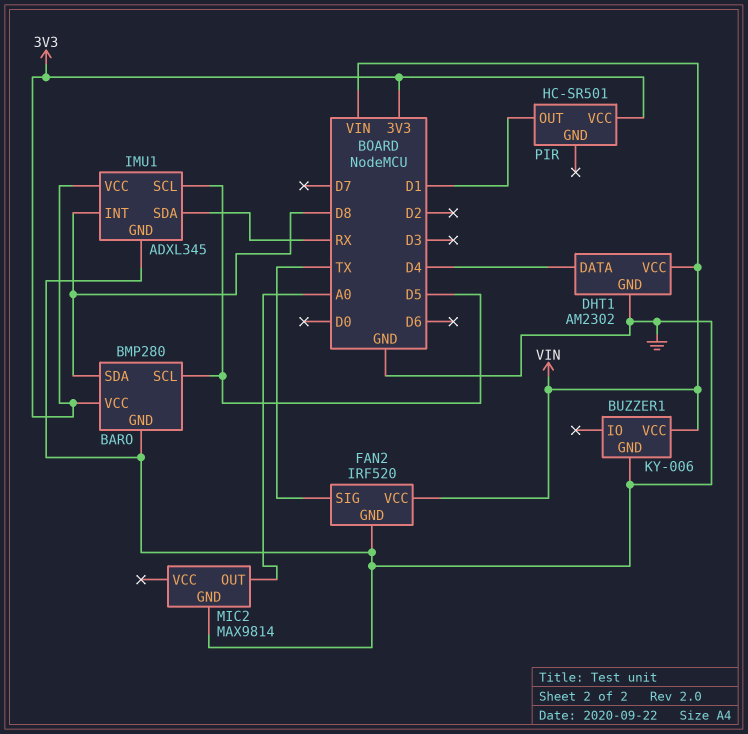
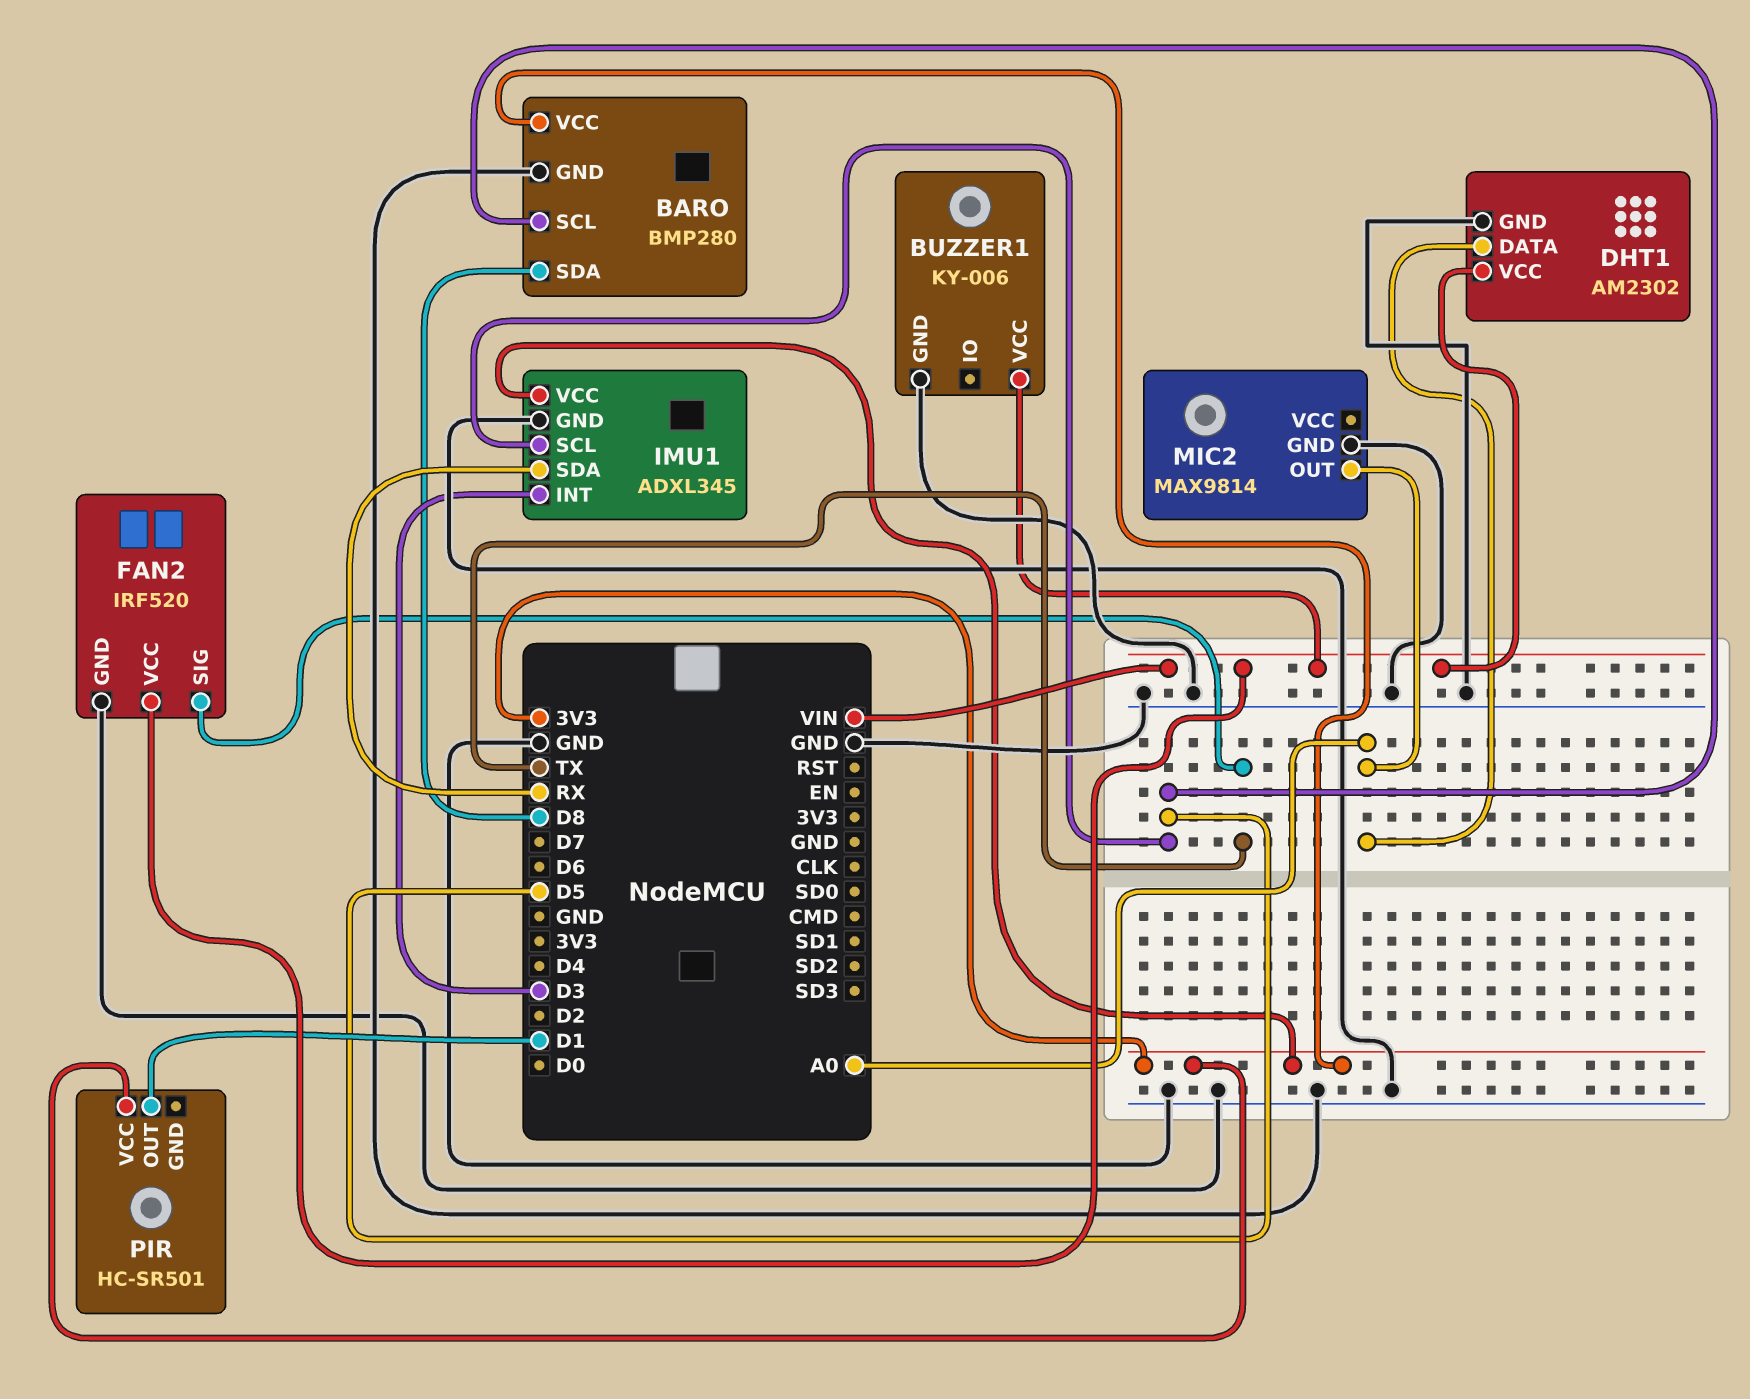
DHT1 pin DATA: D4 -> A0
IMU1 pin INT: D8 -> D3

